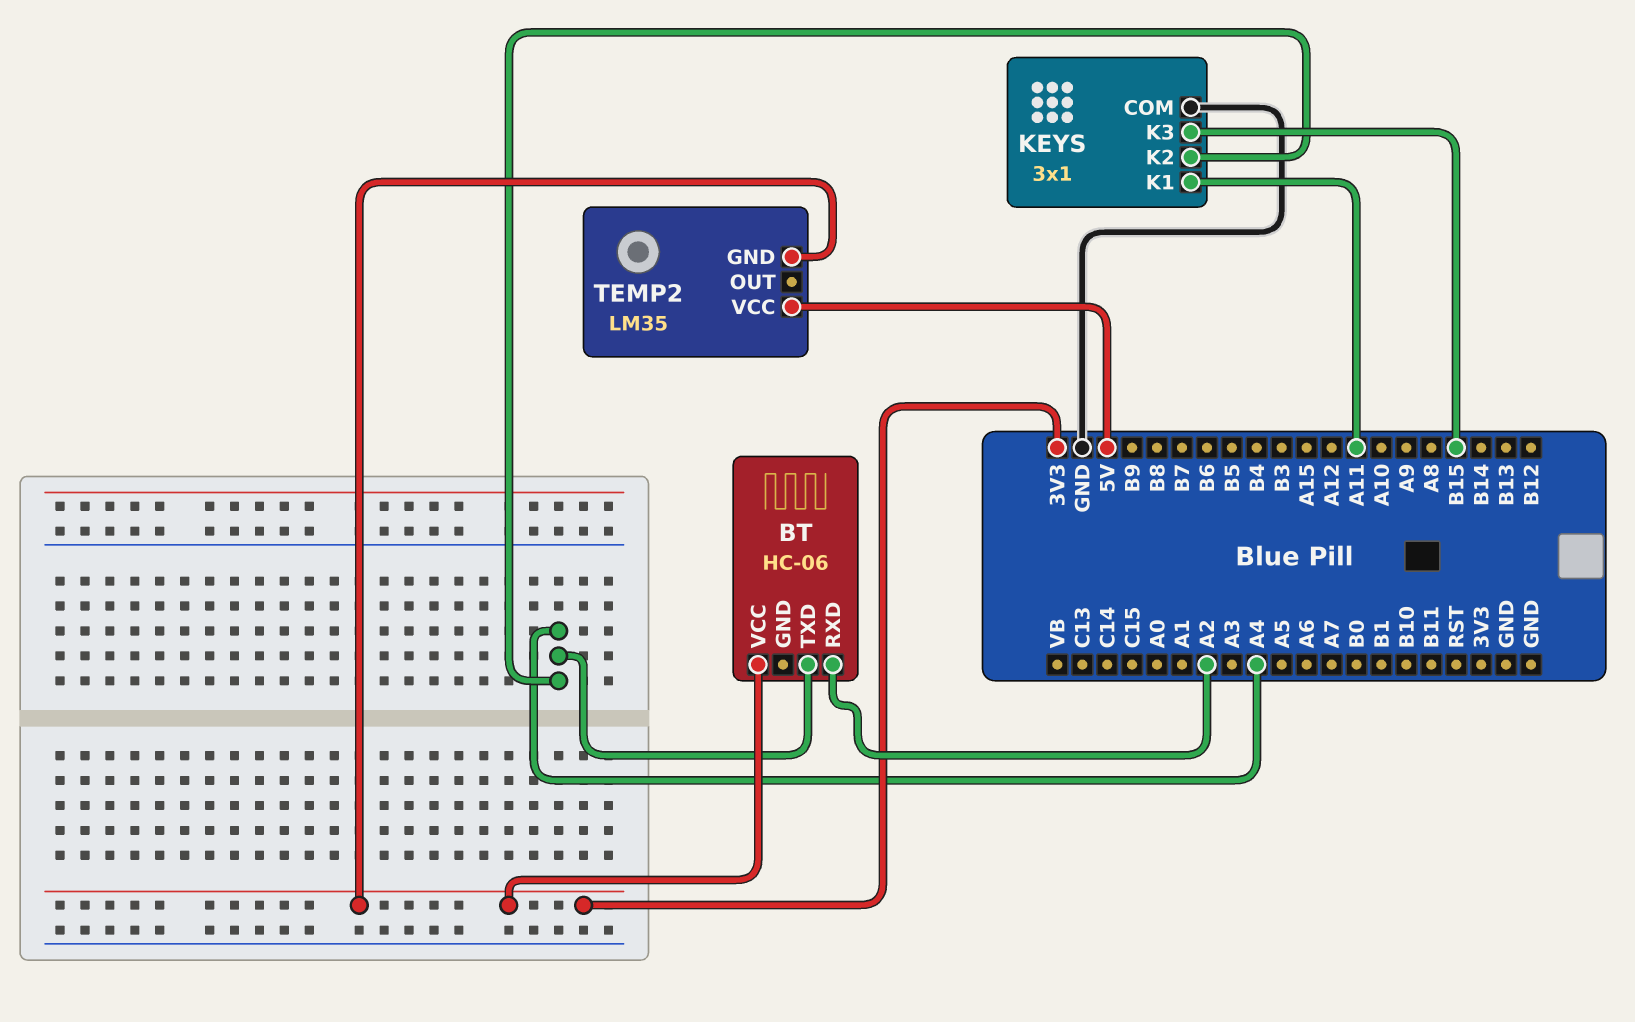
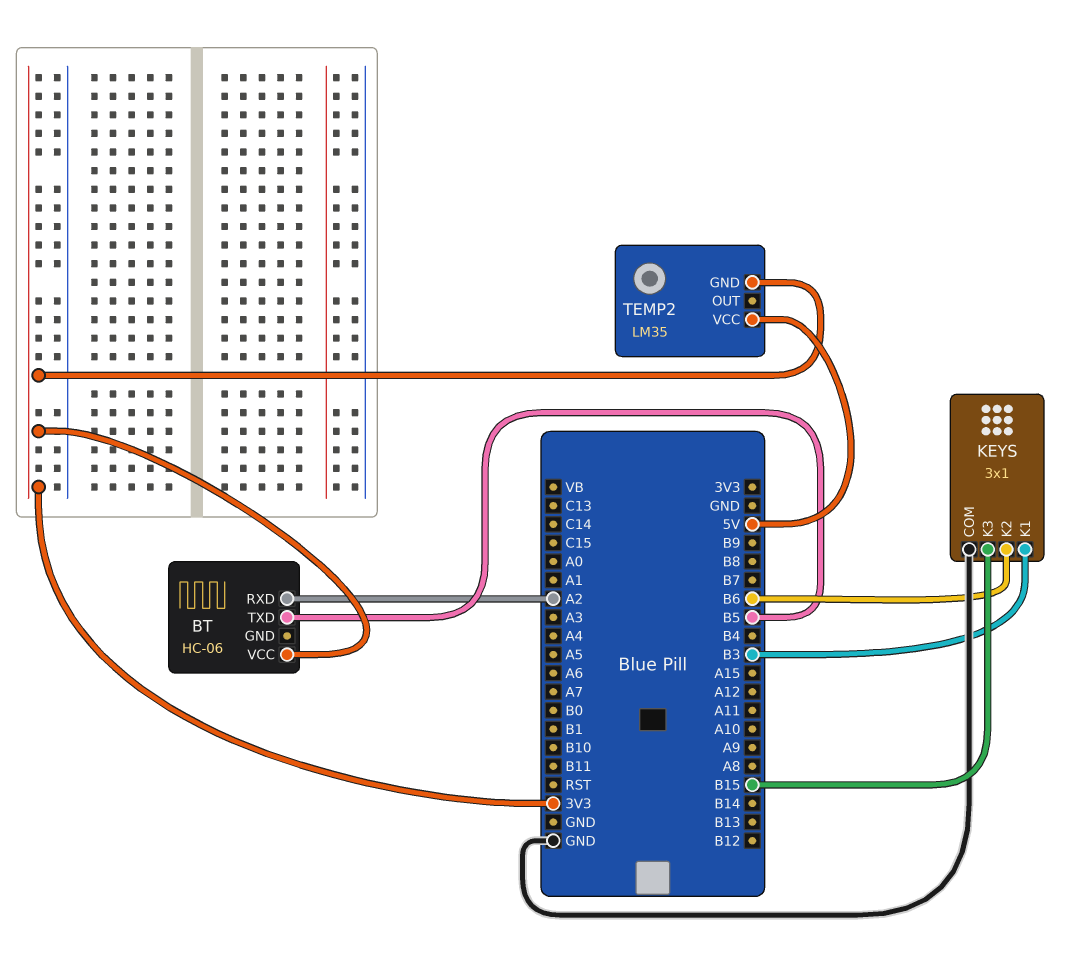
BT pin TXD: A4 -> B5
KEYS pin K1: A11 -> B3
KEYS pin K2: A4 -> B6

